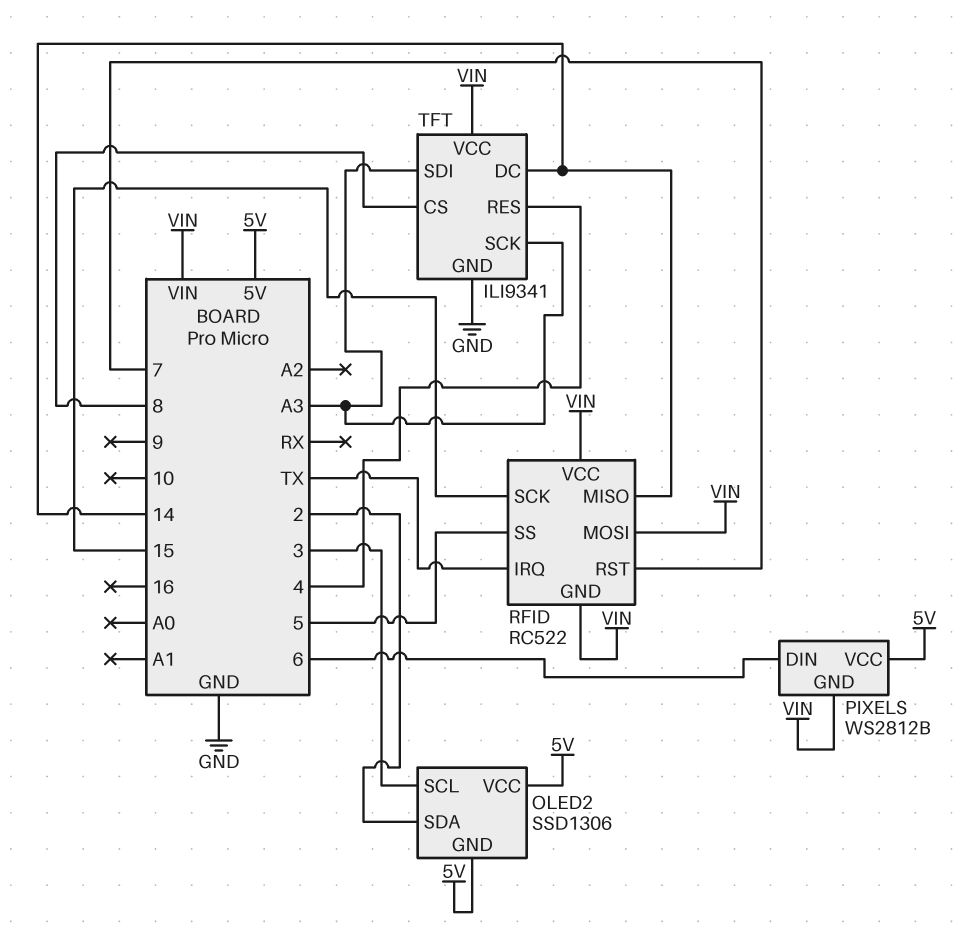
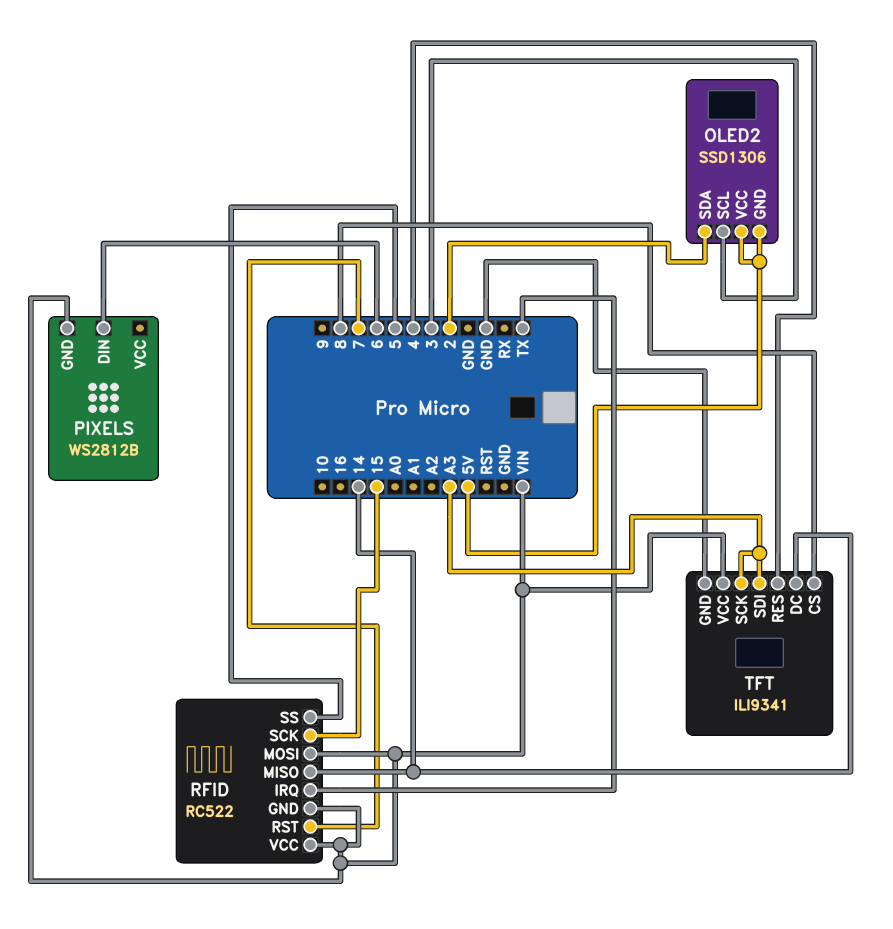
PIXELS pin VCC: 5V -> none

